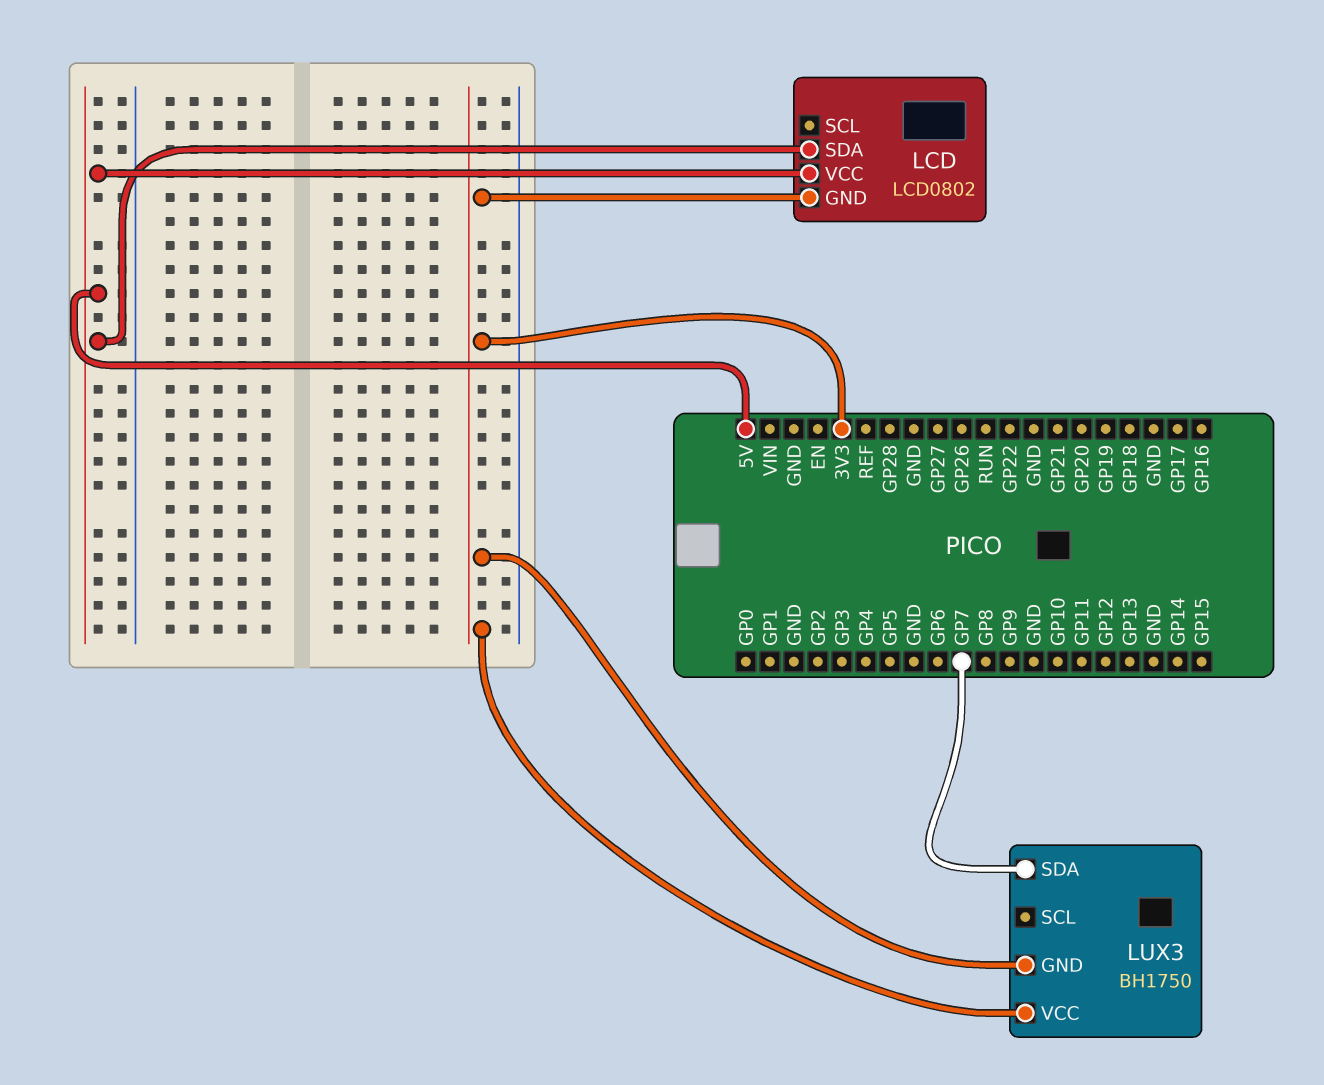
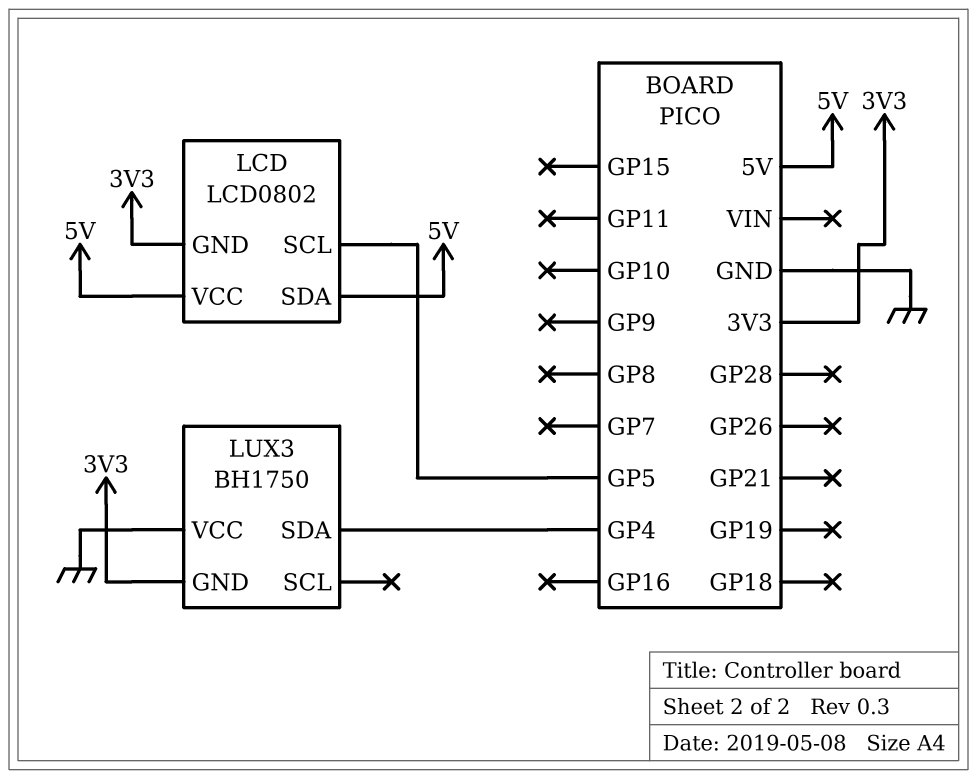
LCD pin SCL: none -> GP5
LUX3 pin SDA: GP7 -> GP4
LUX3 pin VCC: 3V3 -> GND

